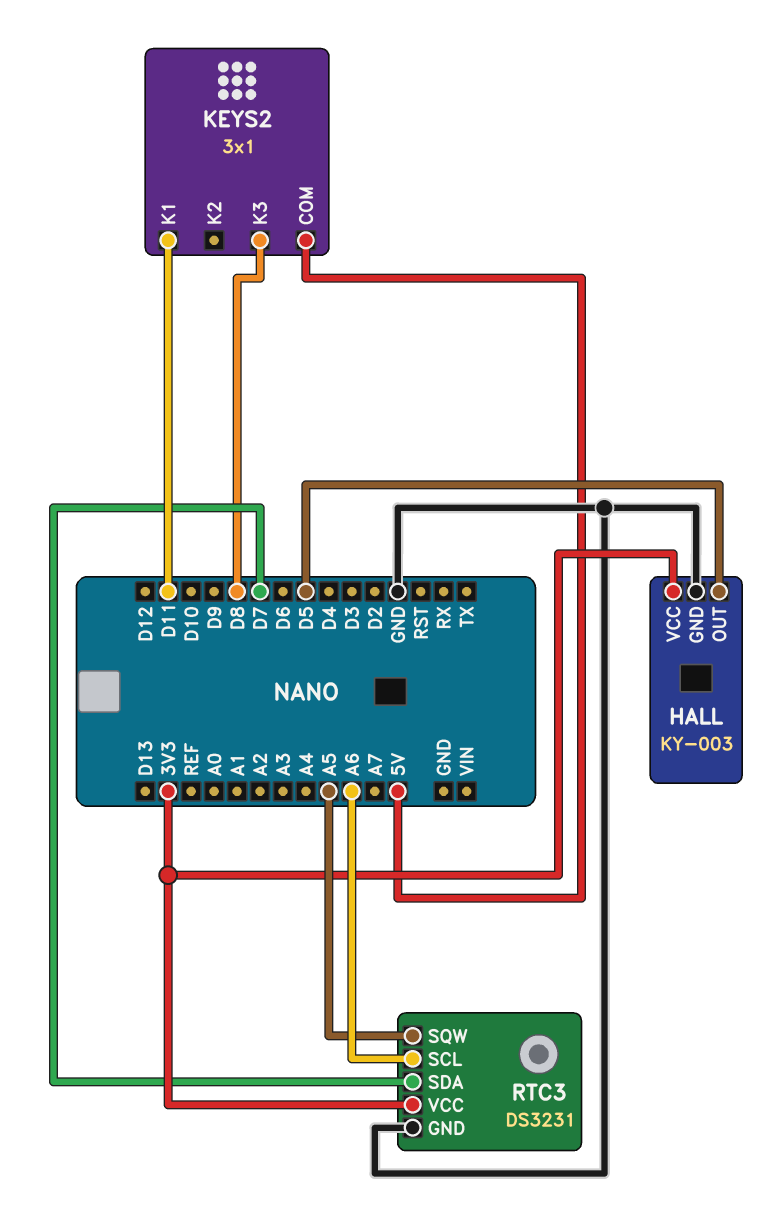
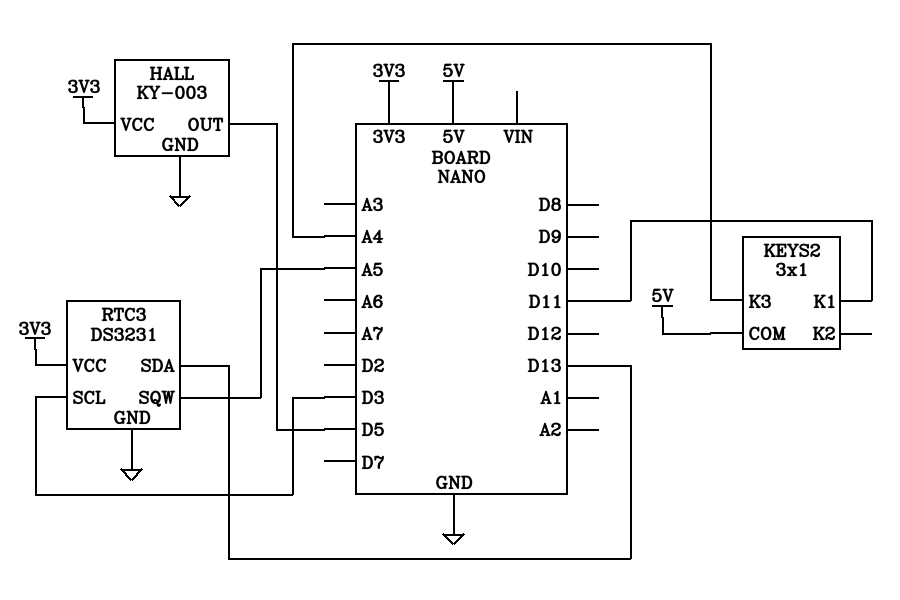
KEYS2 pin K3: D8 -> A4
RTC3 pin SCL: A6 -> D3
RTC3 pin SDA: D7 -> D13

